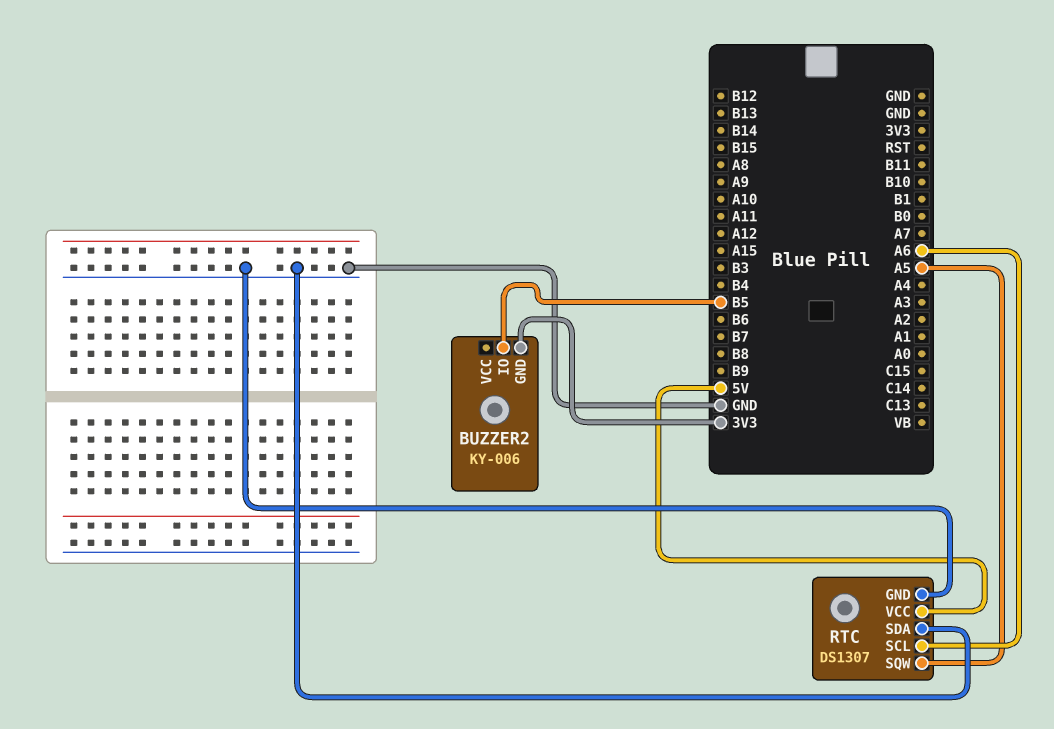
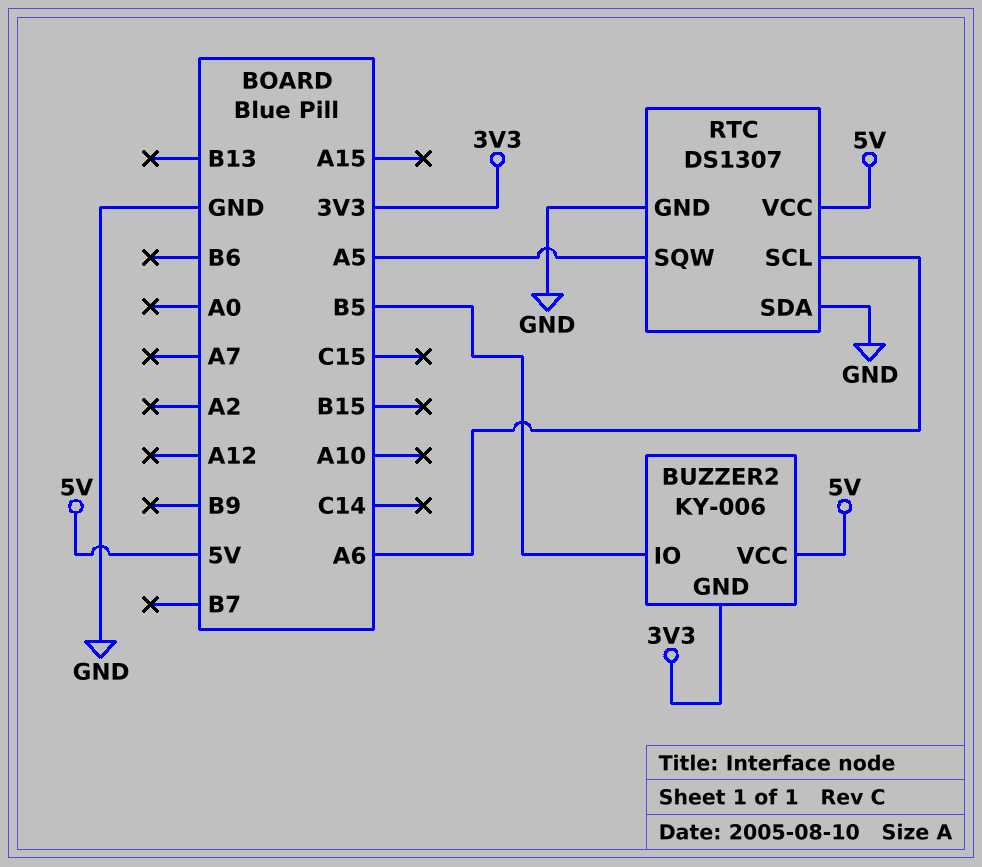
BUZZER2 pin VCC: none -> 5V

